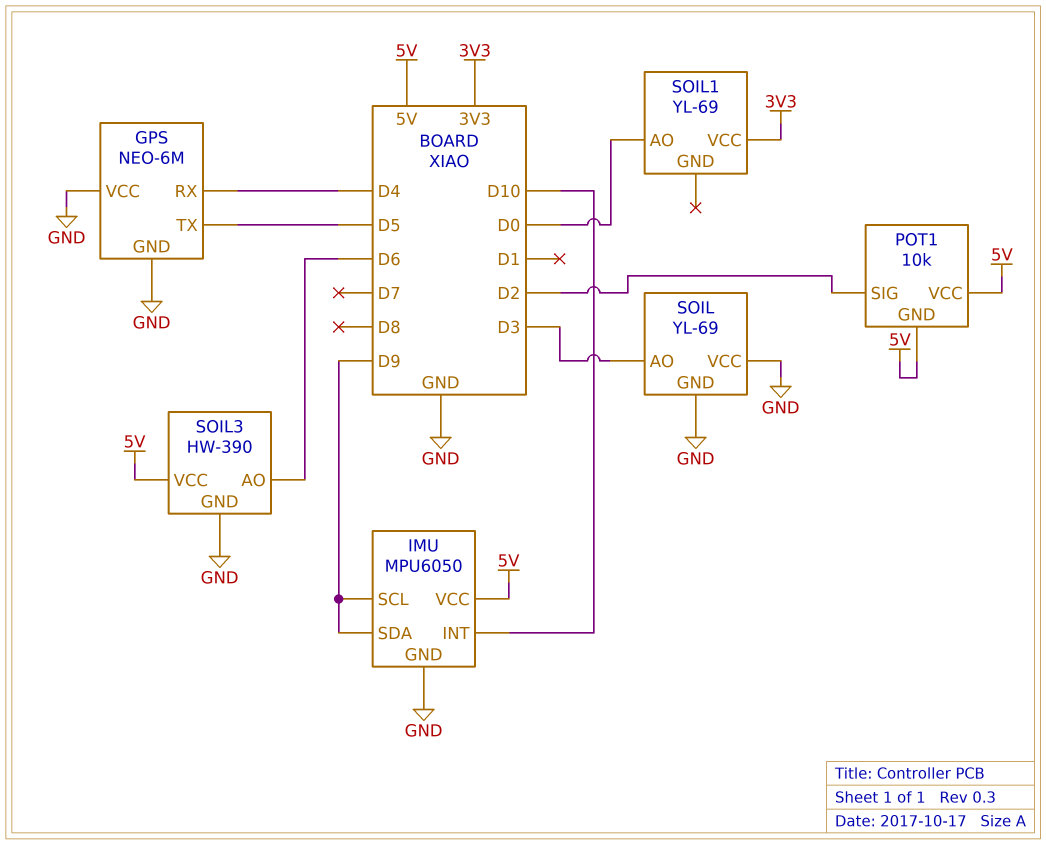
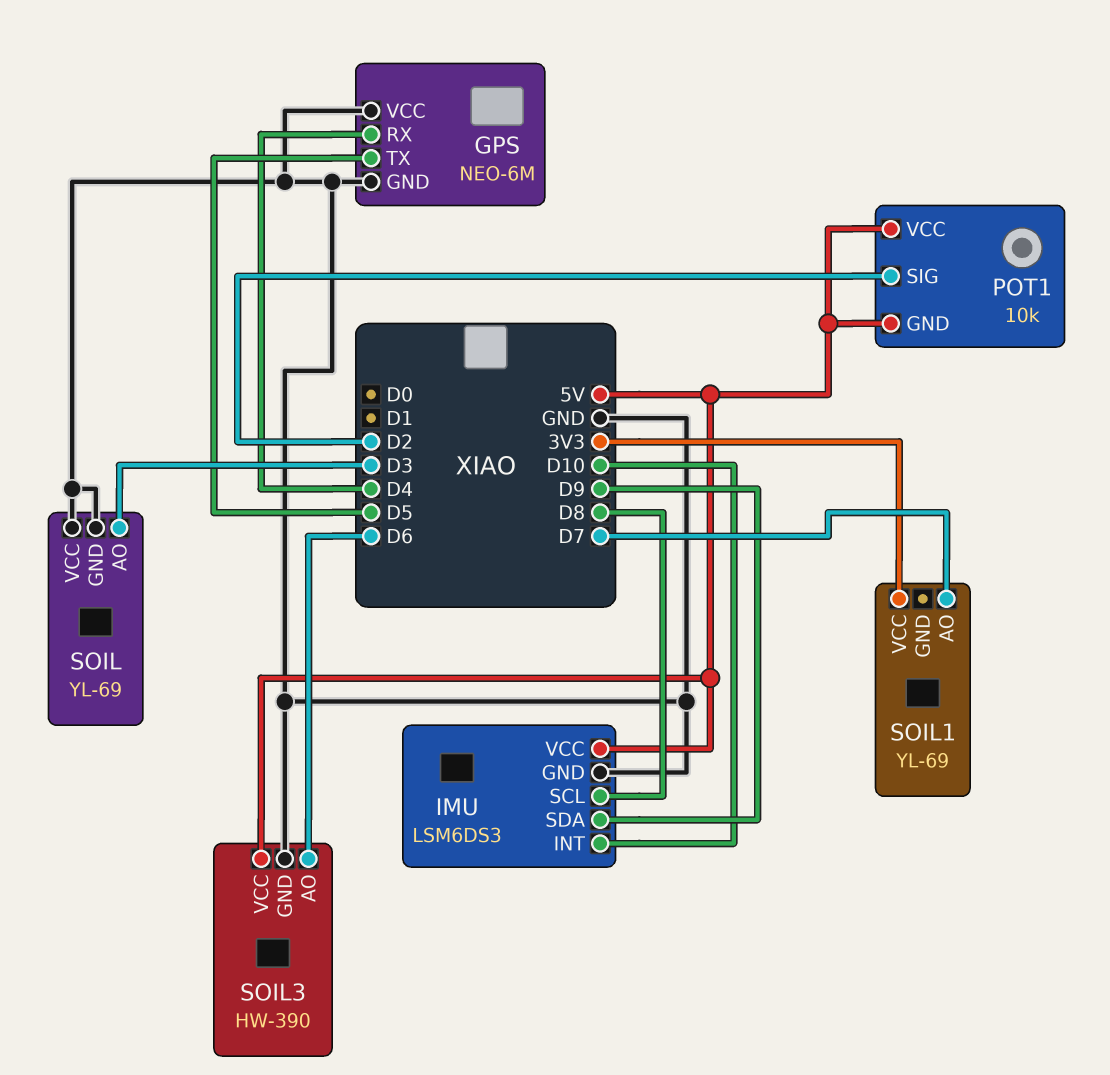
IMU: MPU6050 -> LSM6DS3
IMU pin SCL: D9 -> D8
SOIL1 pin AO: D0 -> D7

